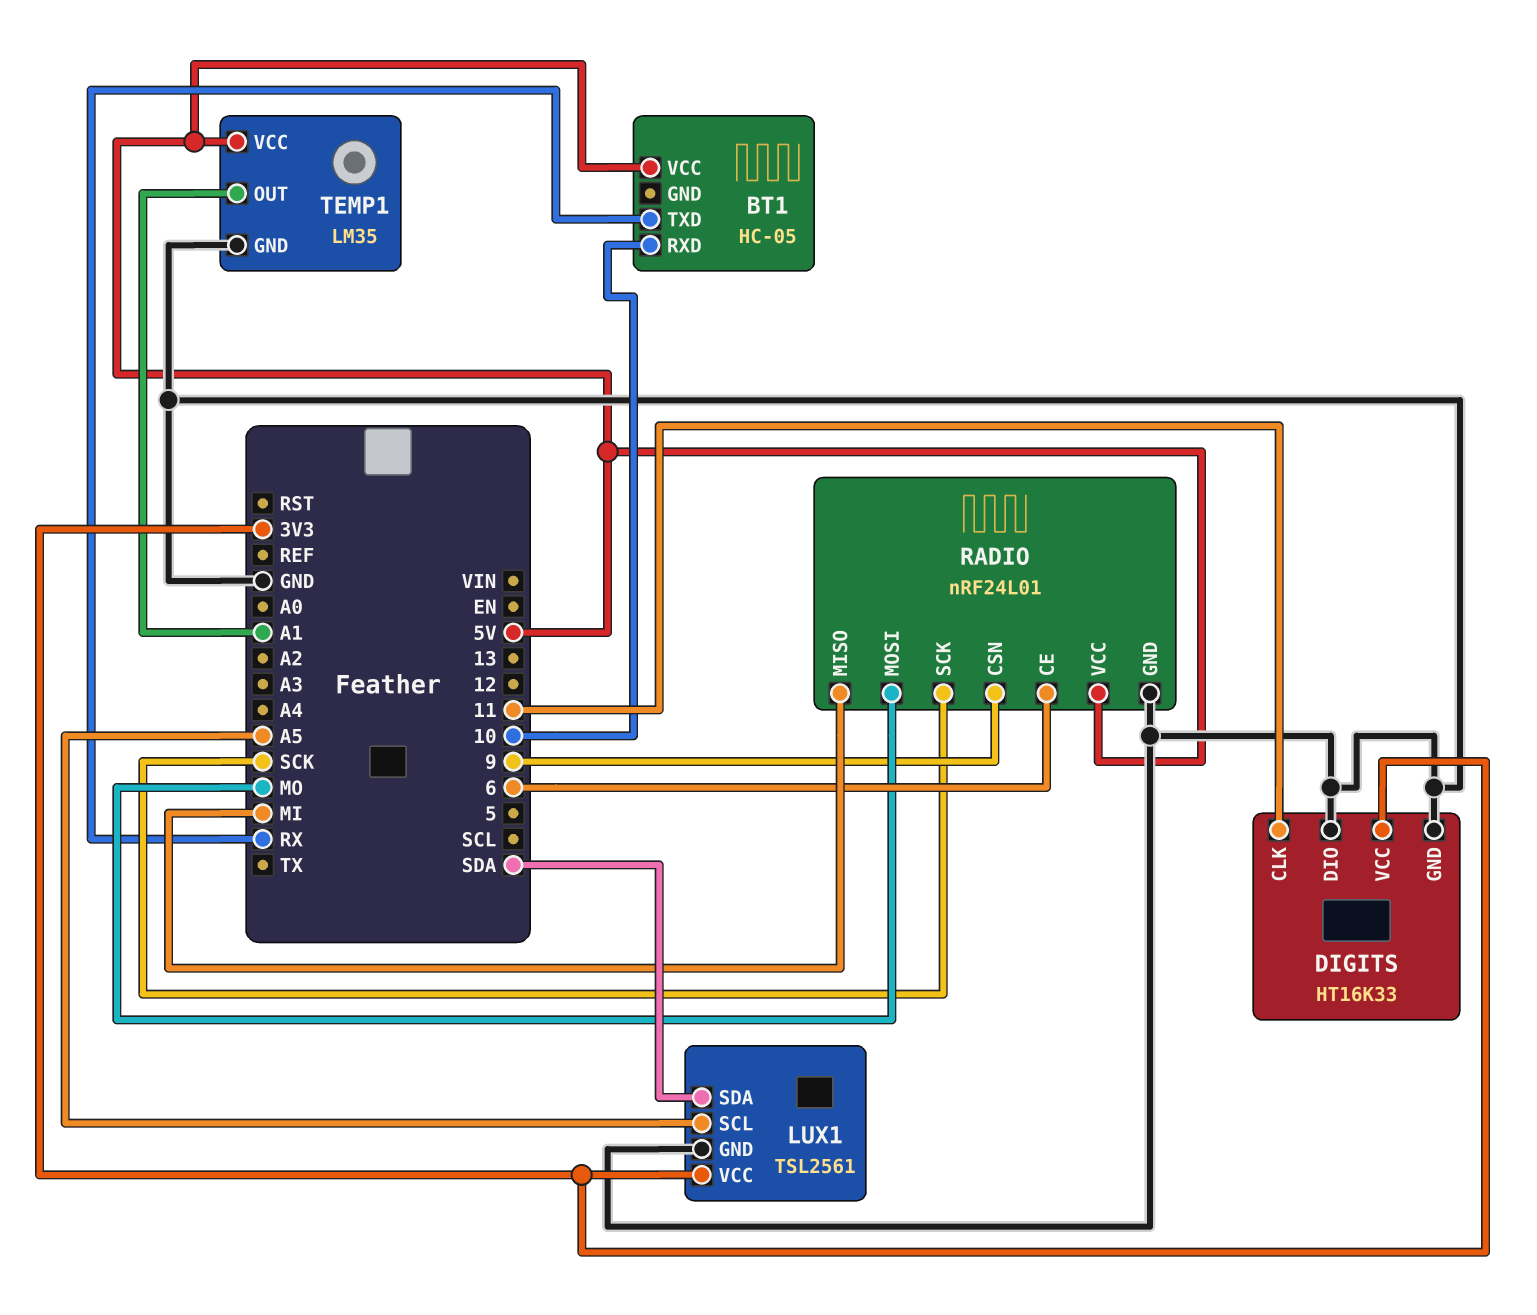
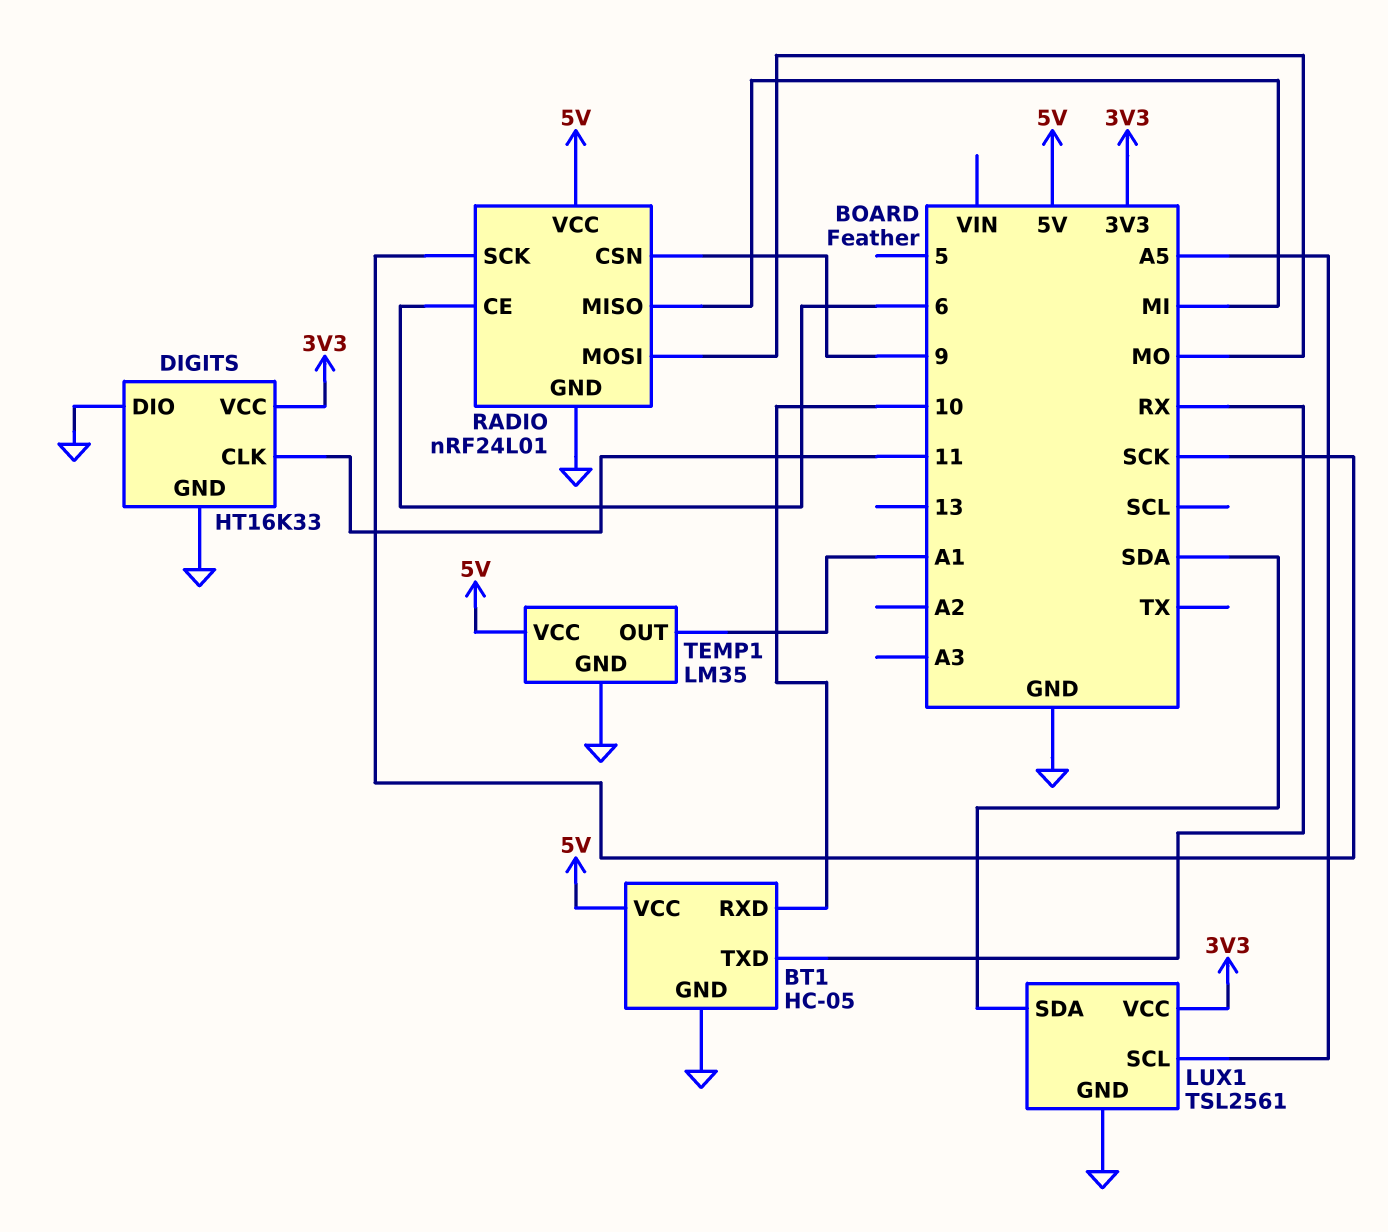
BT1 pin GND: none -> GND

